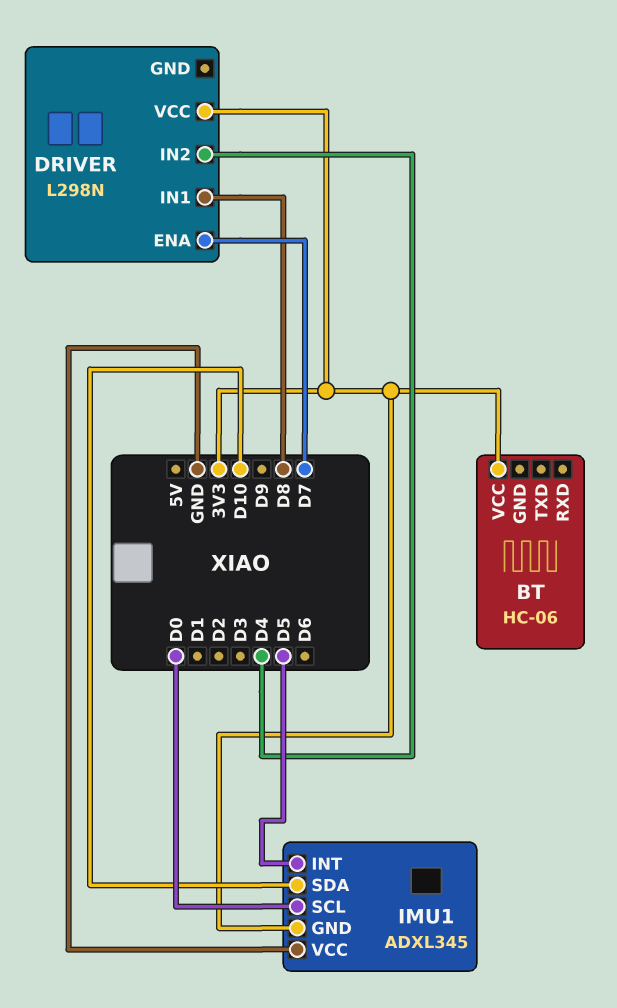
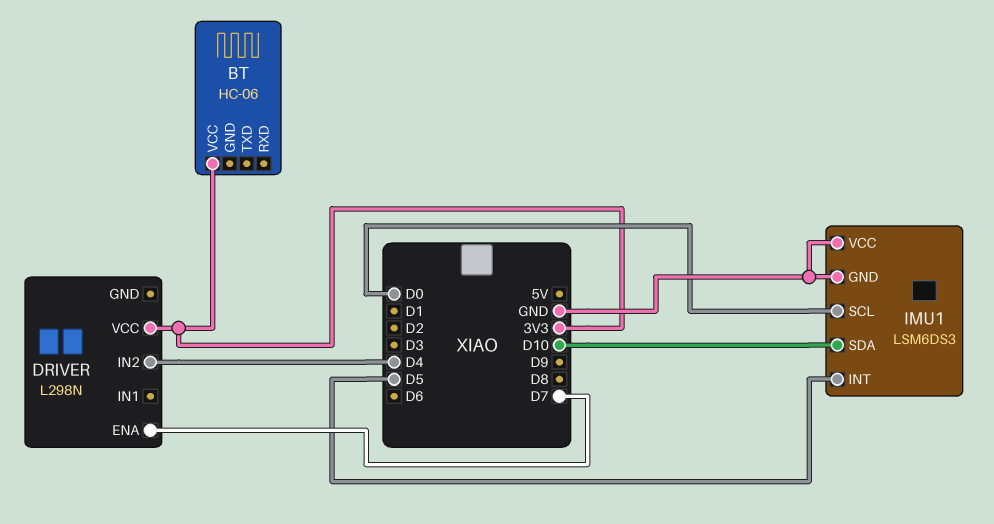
DRIVER pin IN1: D8 -> none
IMU1: ADXL345 -> LSM6DS3
IMU1 pin GND: 3V3 -> GND

